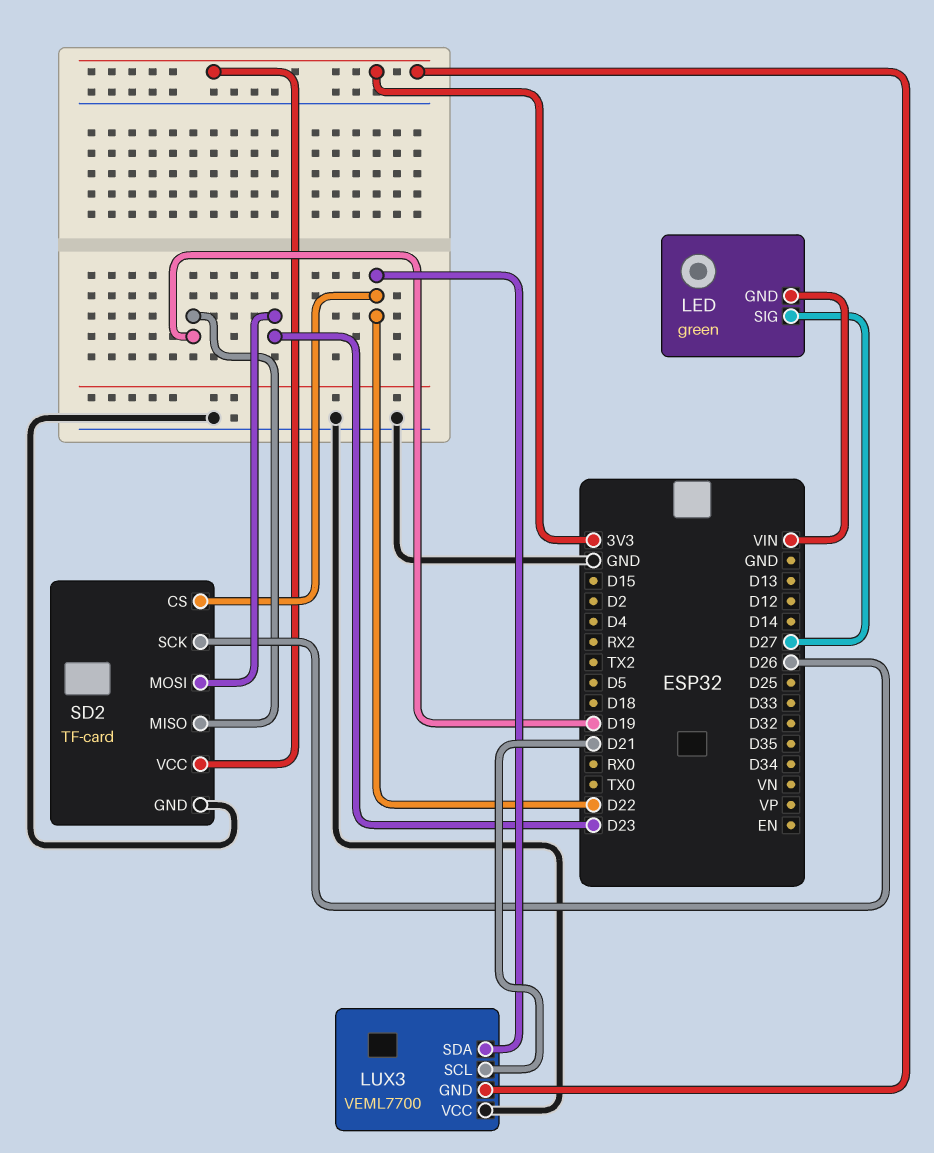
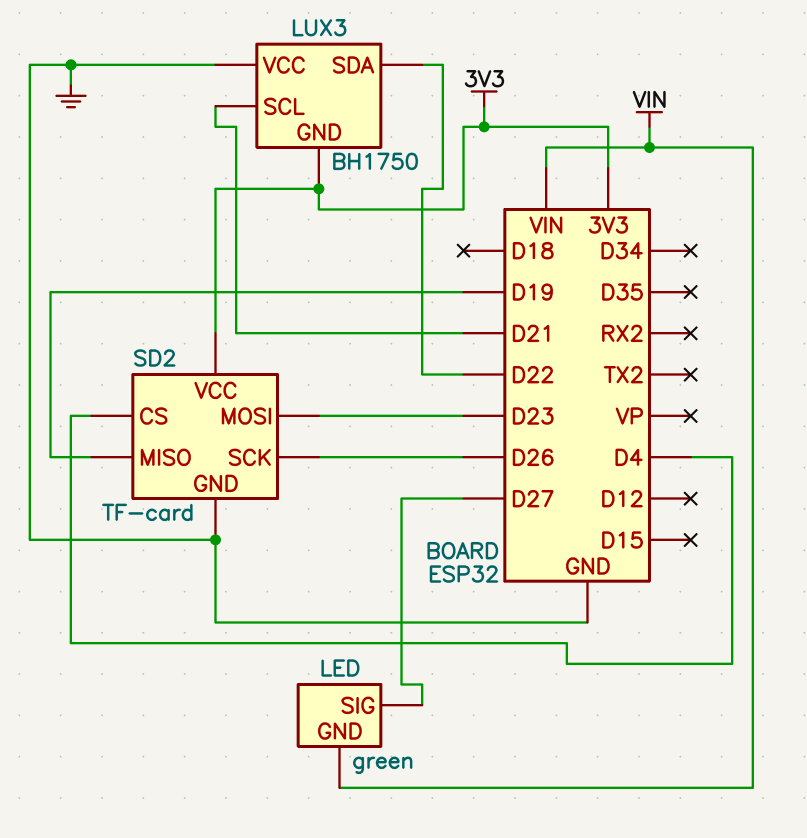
LUX3: VEML7700 -> BH1750
SD2 pin CS: D22 -> D4

